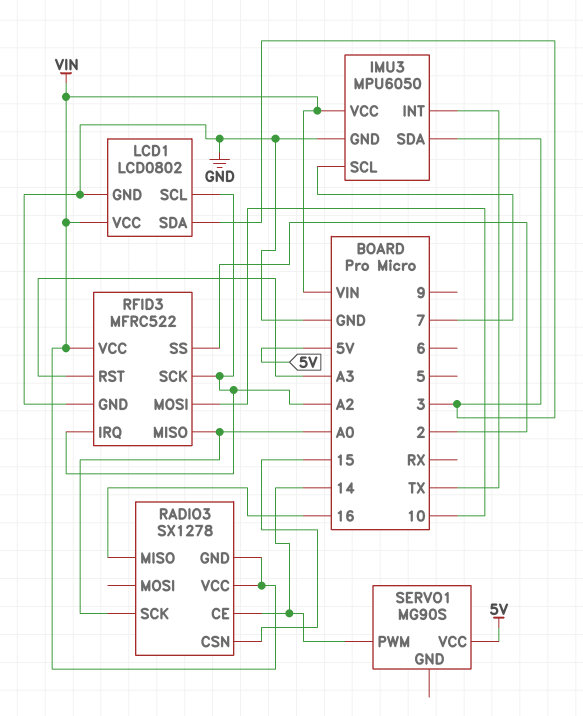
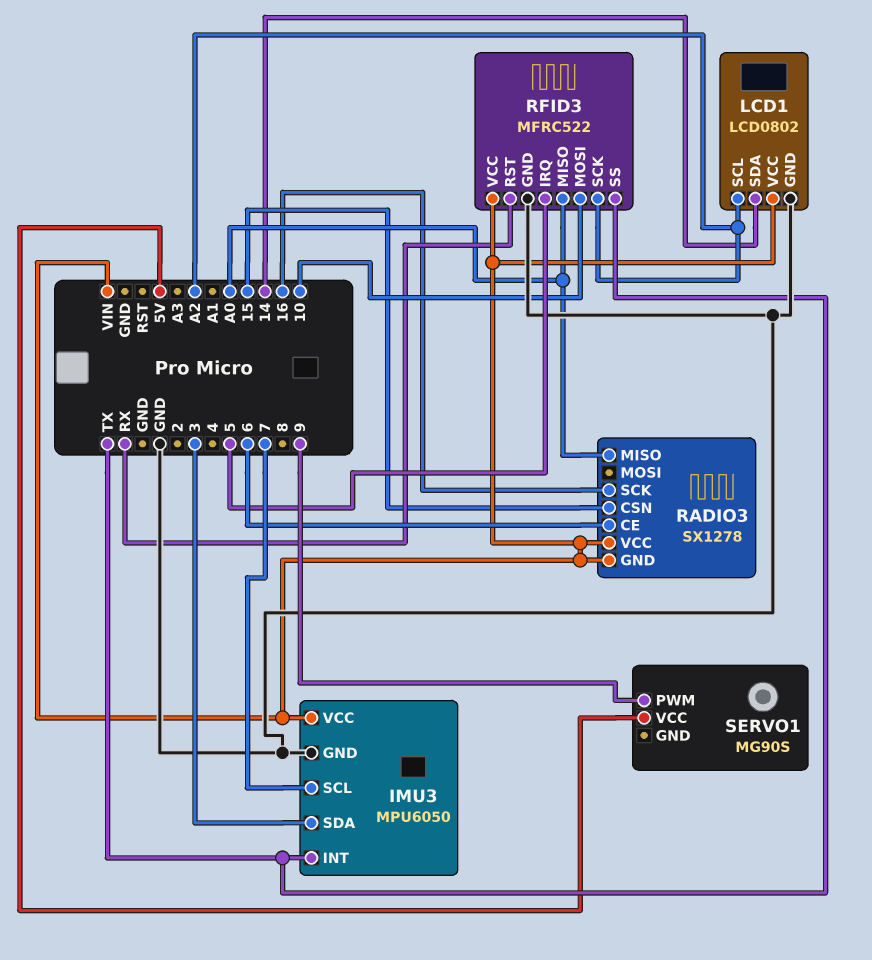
LCD1 pin SDA: 3 -> 14
RADIO3 pin CE: 14 -> 6
RADIO3 pin MISO: 16 -> A0
RADIO3 pin SCK: A0 -> 16
RFID3 pin IRQ: A2 -> 5
RFID3 pin RST: A3 -> RX
RFID3 pin SS: 2 -> TX
SERVO1 pin PWM: 14 -> 9

